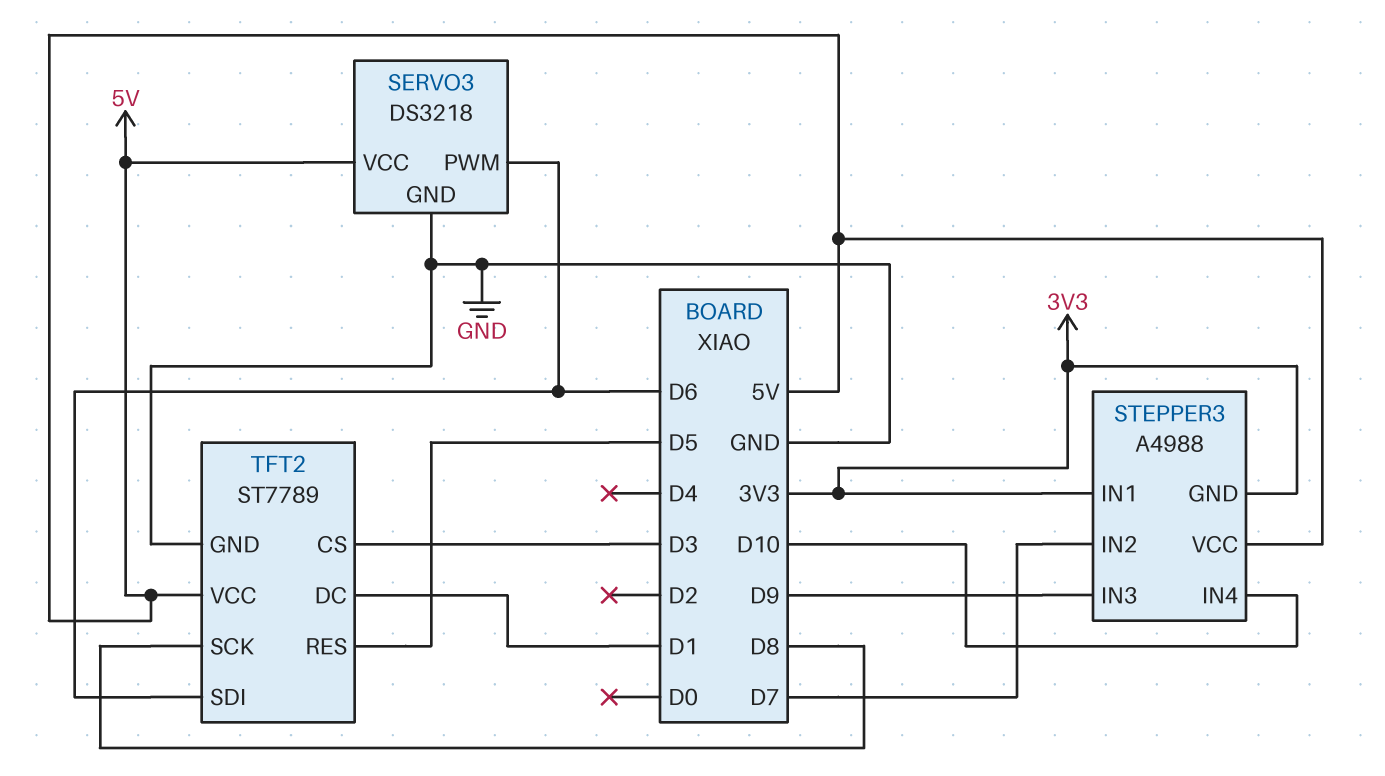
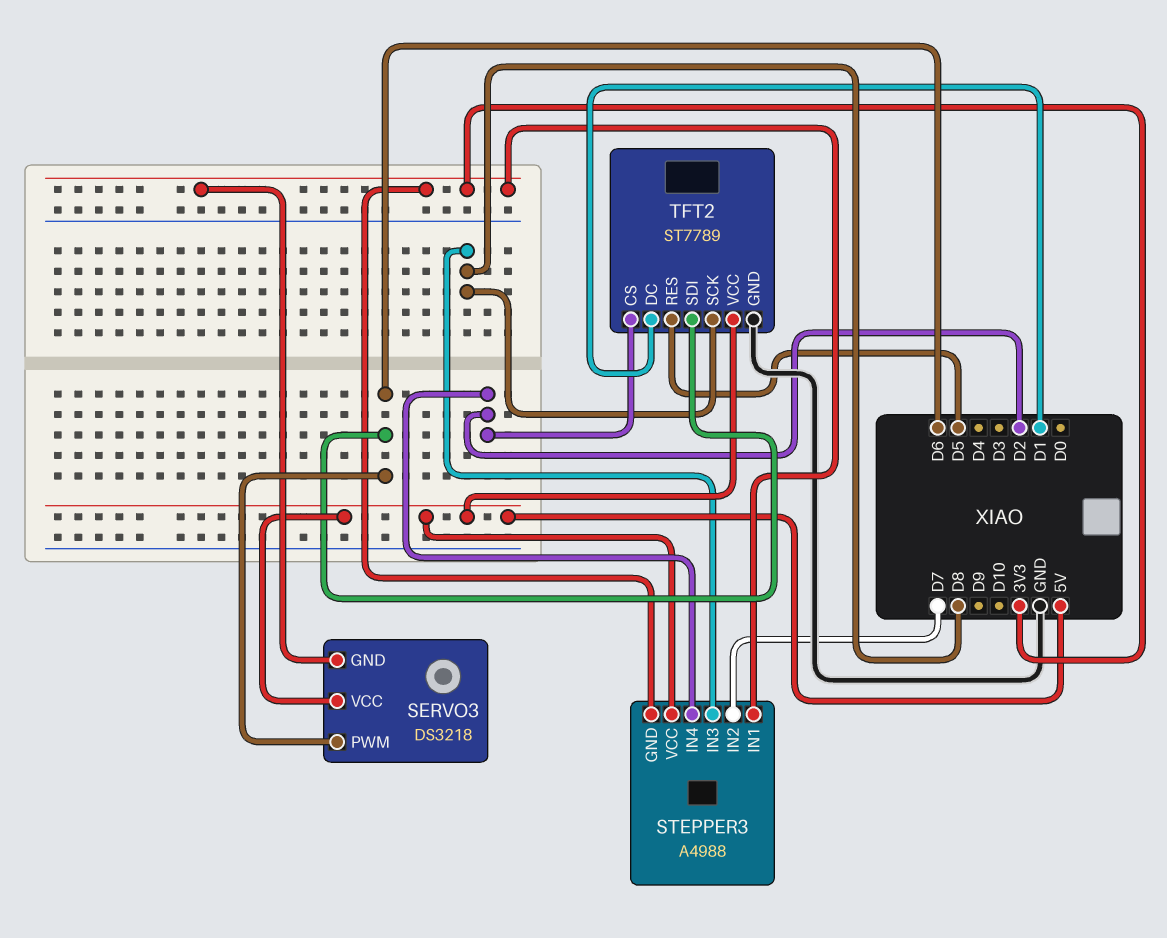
SERVO3 pin GND: GND -> 3V3
STEPPER3 pin IN3: D9 -> D8
STEPPER3 pin IN4: D10 -> D2
TFT2 pin CS: D3 -> D2

